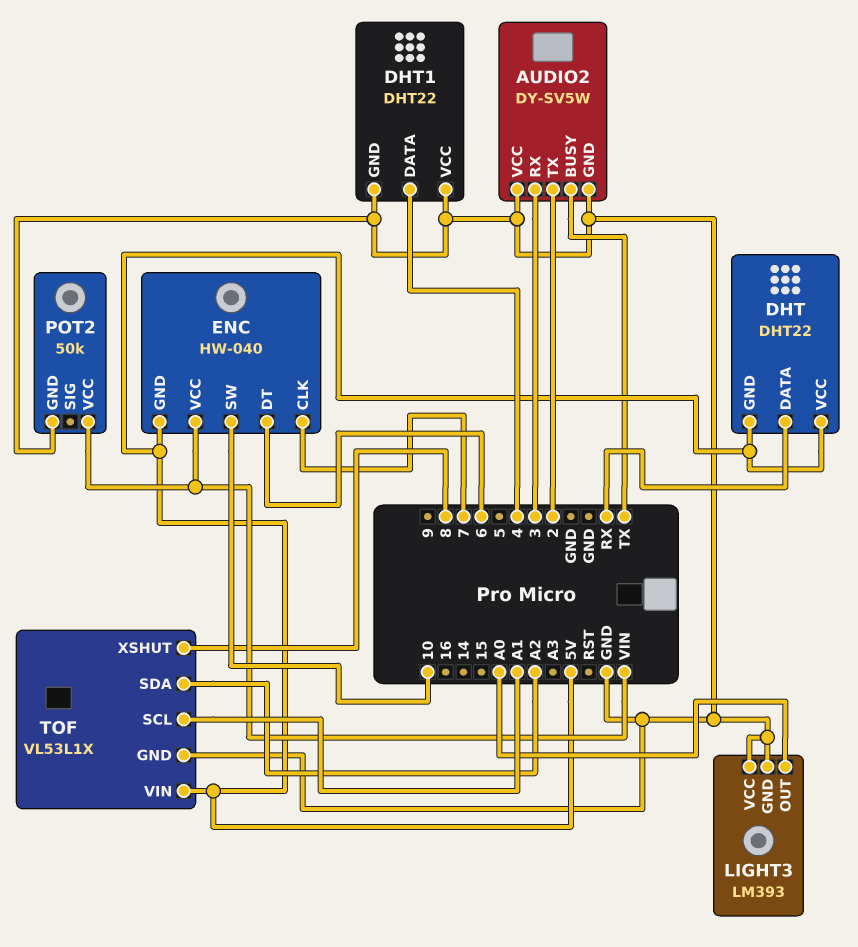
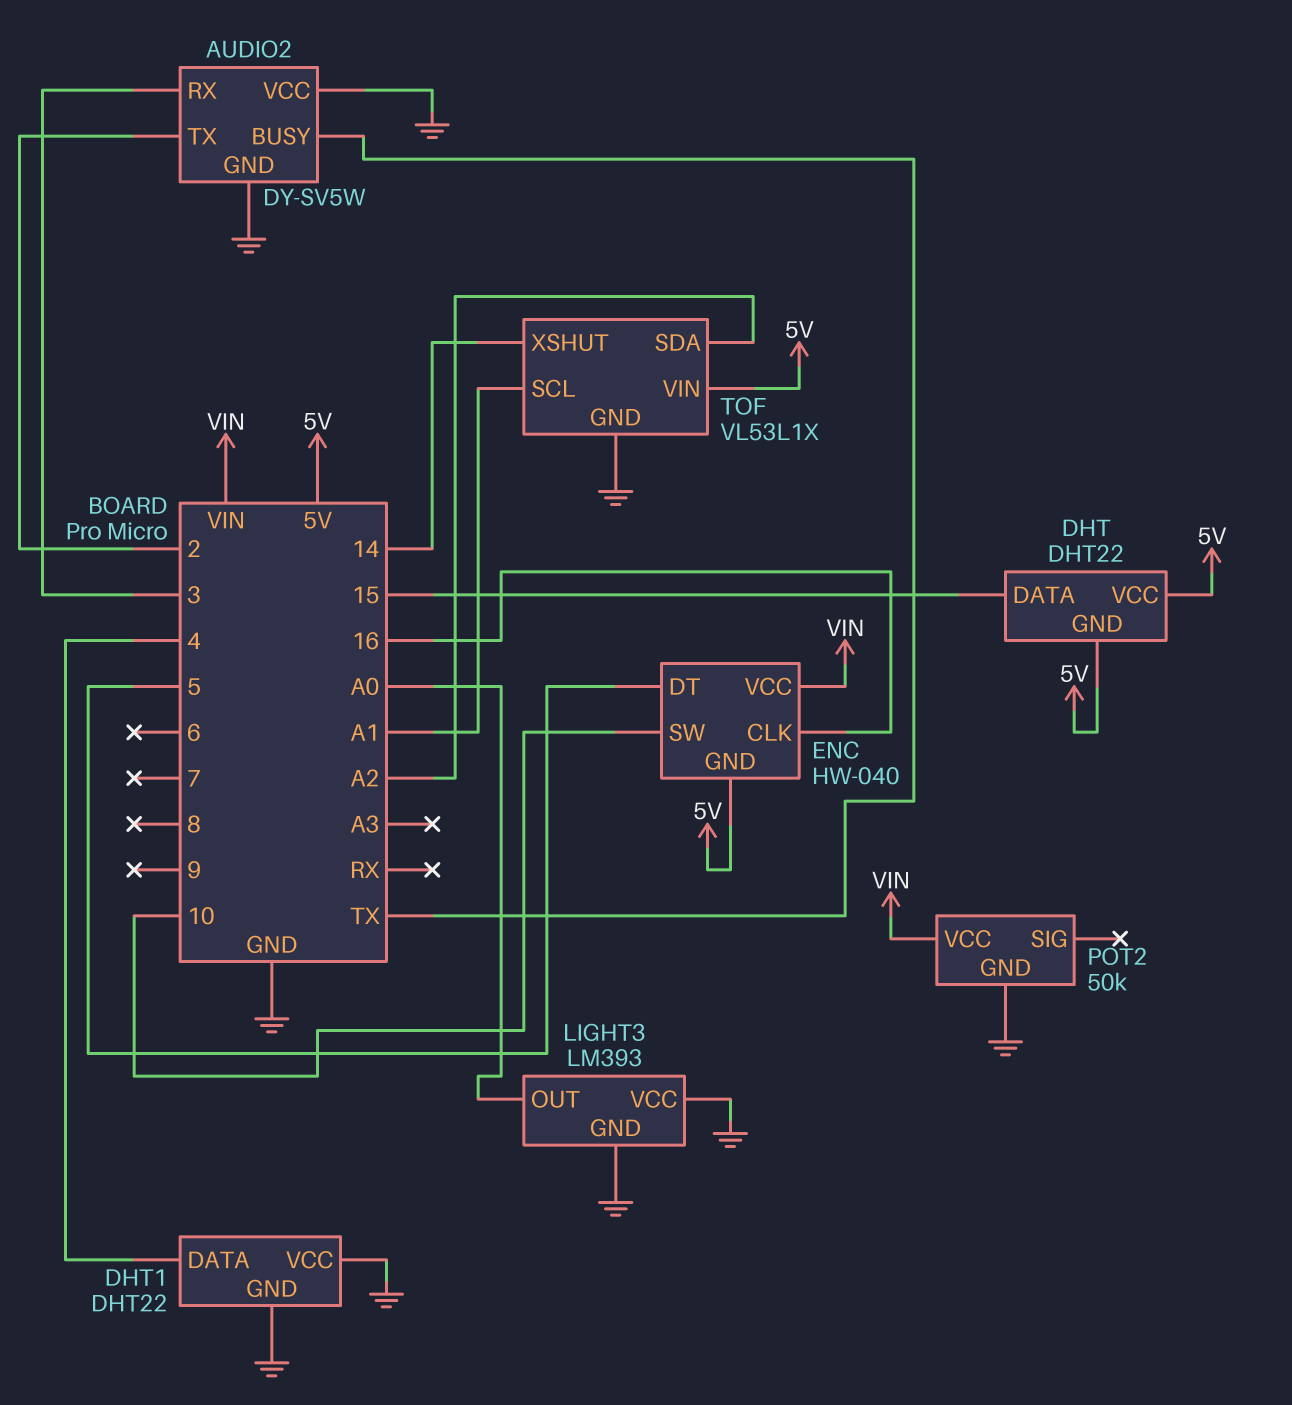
DHT pin DATA: RX -> 15
ENC pin CLK: 7 -> 16
ENC pin DT: 6 -> 5
TOF pin XSHUT: 8 -> 14

